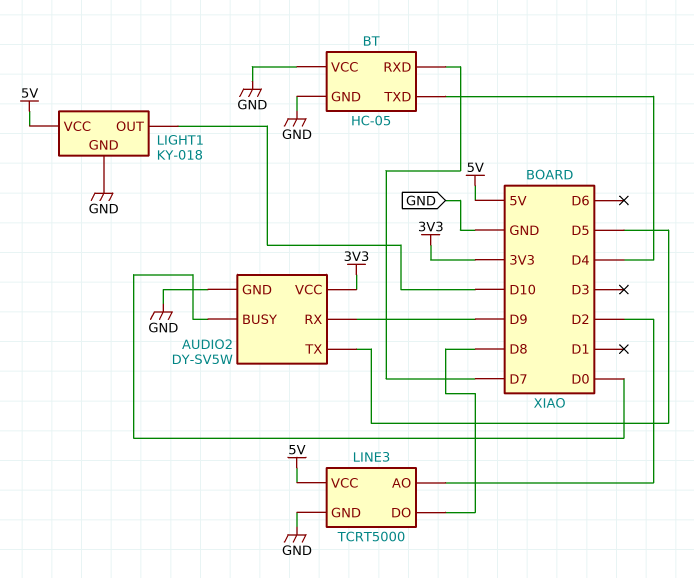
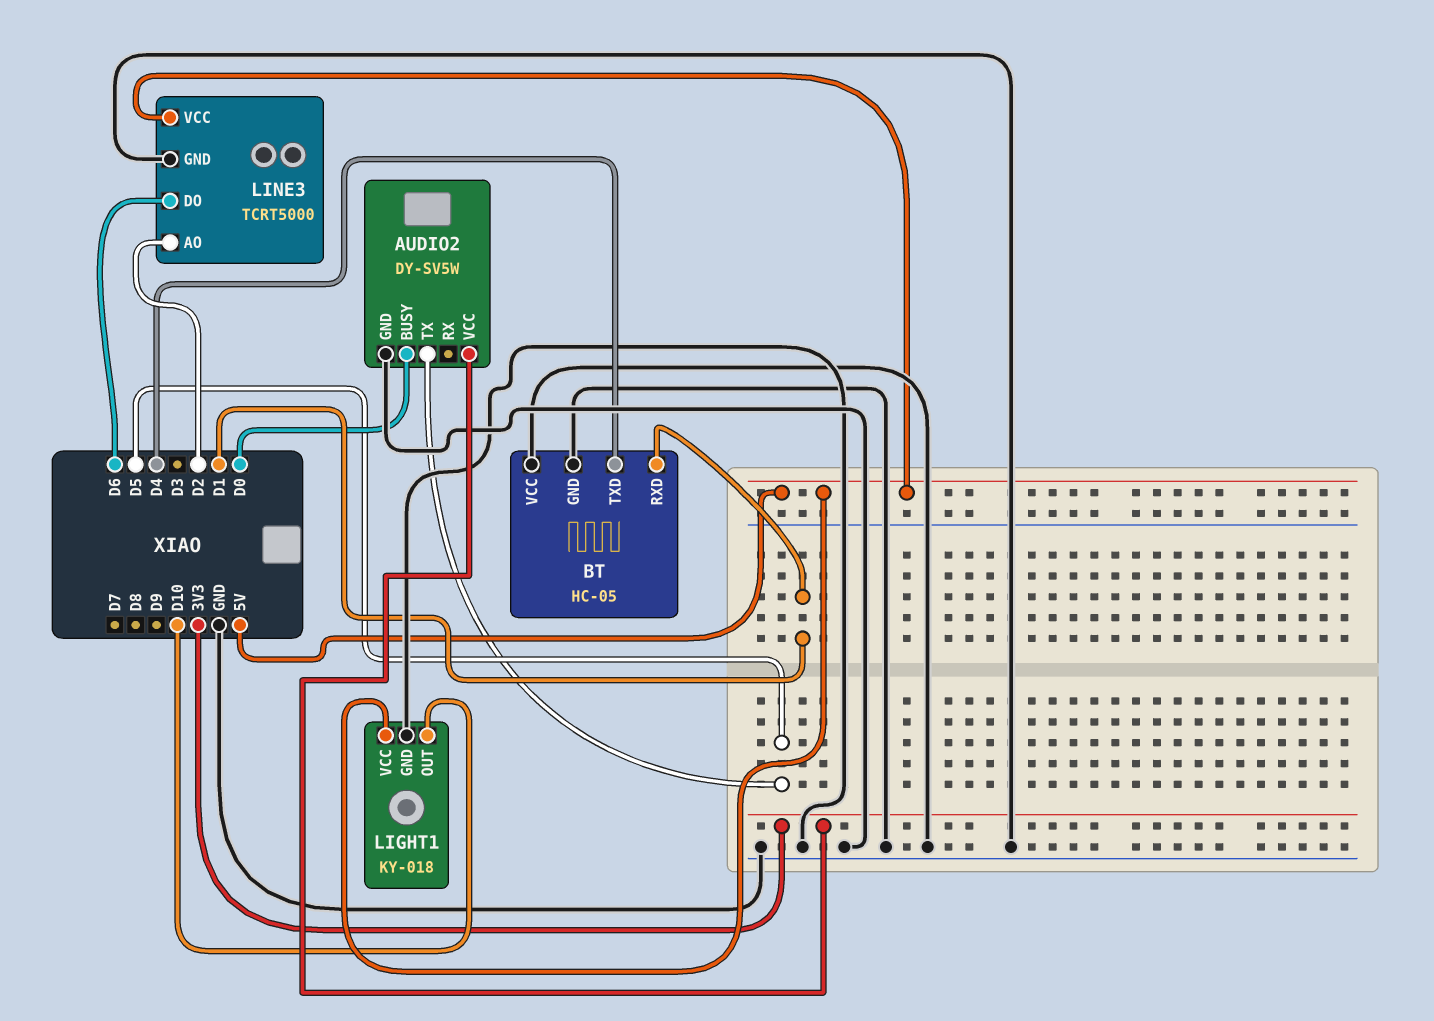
AUDIO2 pin RX: D9 -> none
BT pin RXD: D7 -> D1
LINE3 pin DO: D8 -> D6

